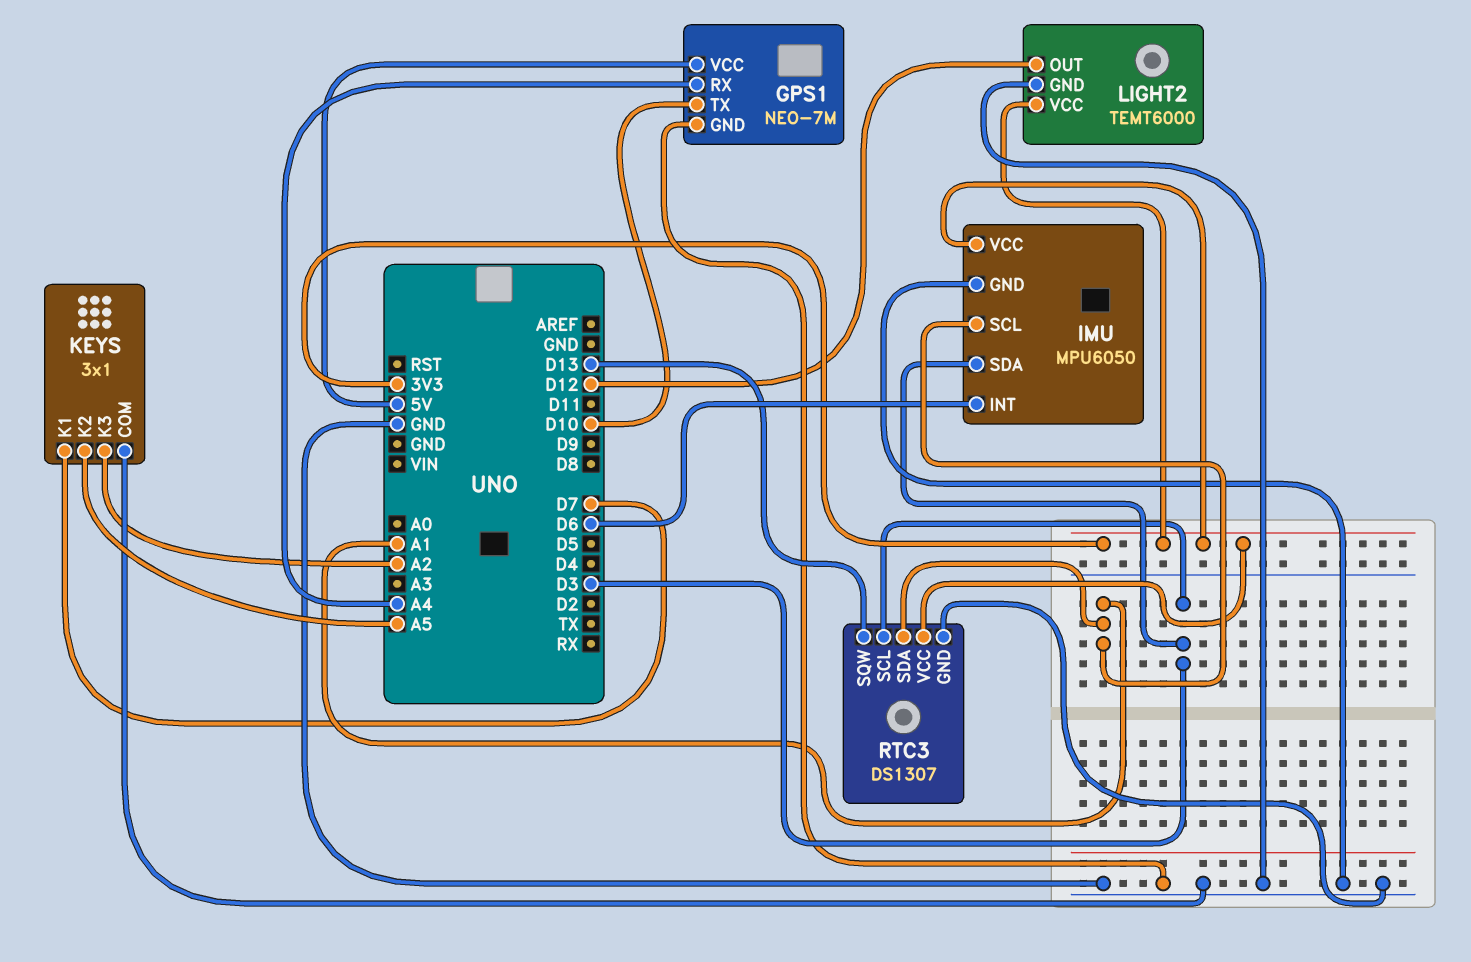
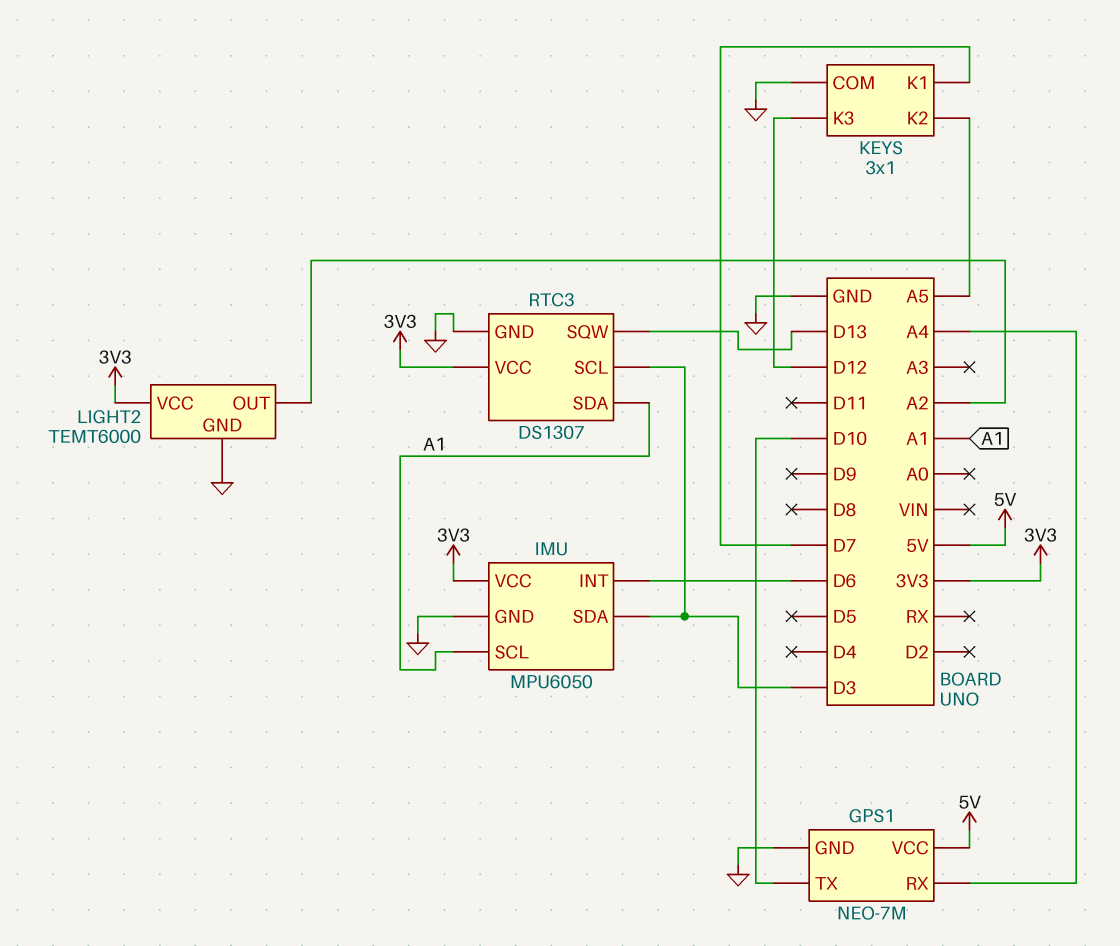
KEYS pin K3: A2 -> D12
LIGHT2 pin OUT: D12 -> A2

